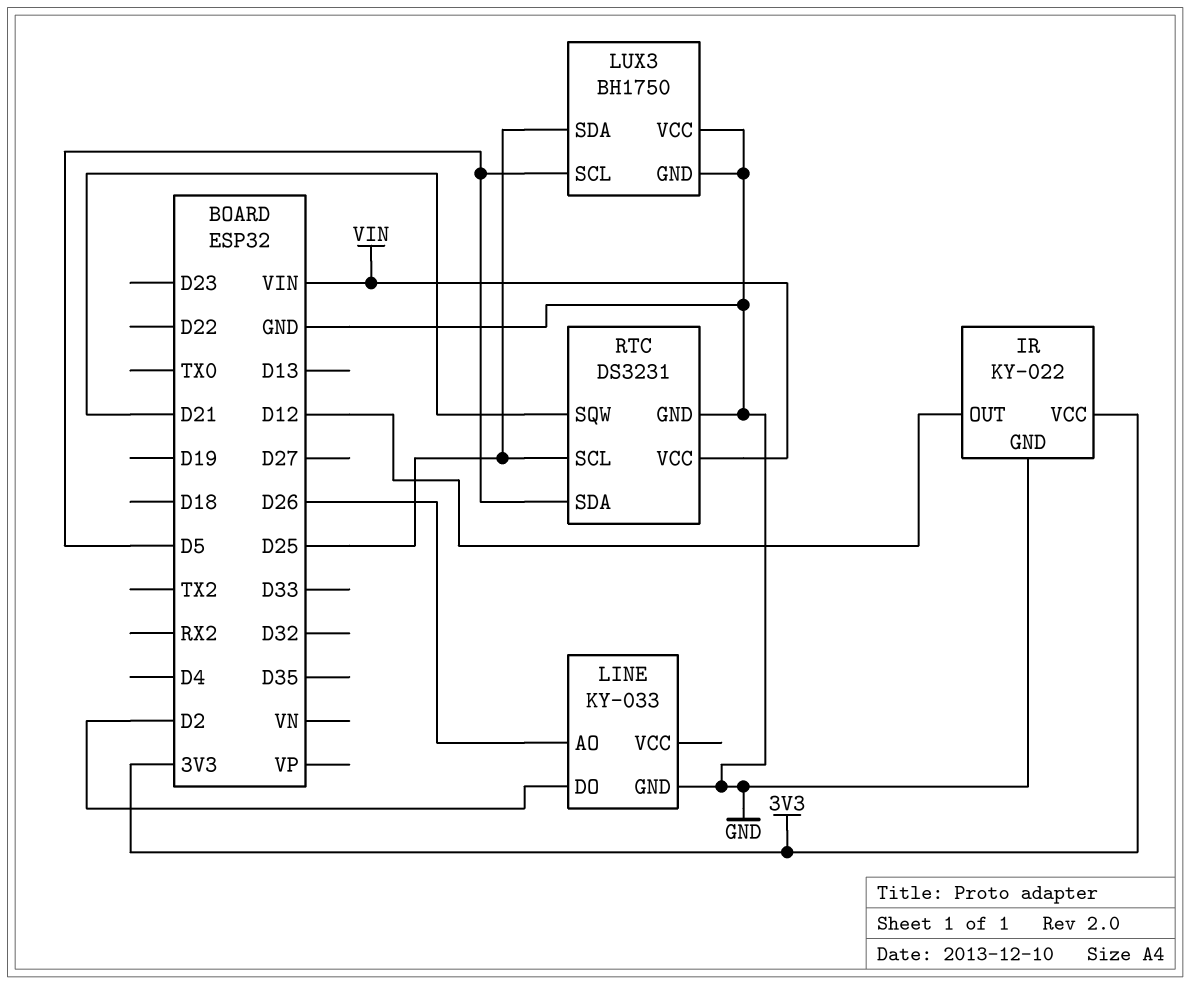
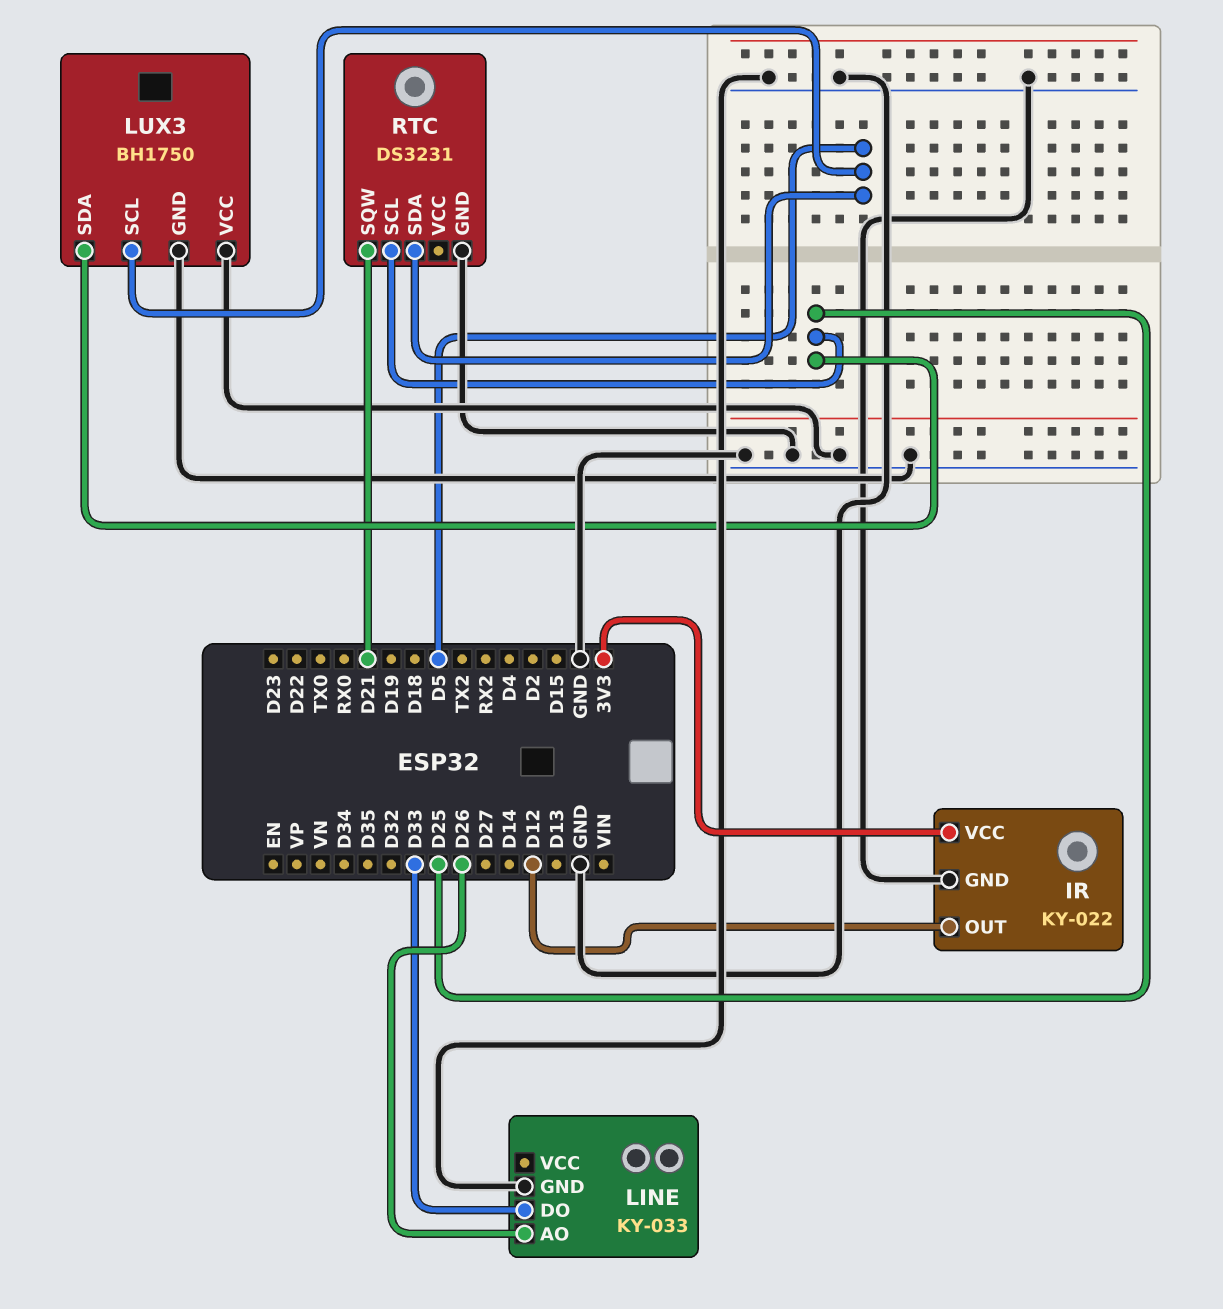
LINE pin DO: D2 -> D33
RTC pin VCC: VIN -> none

